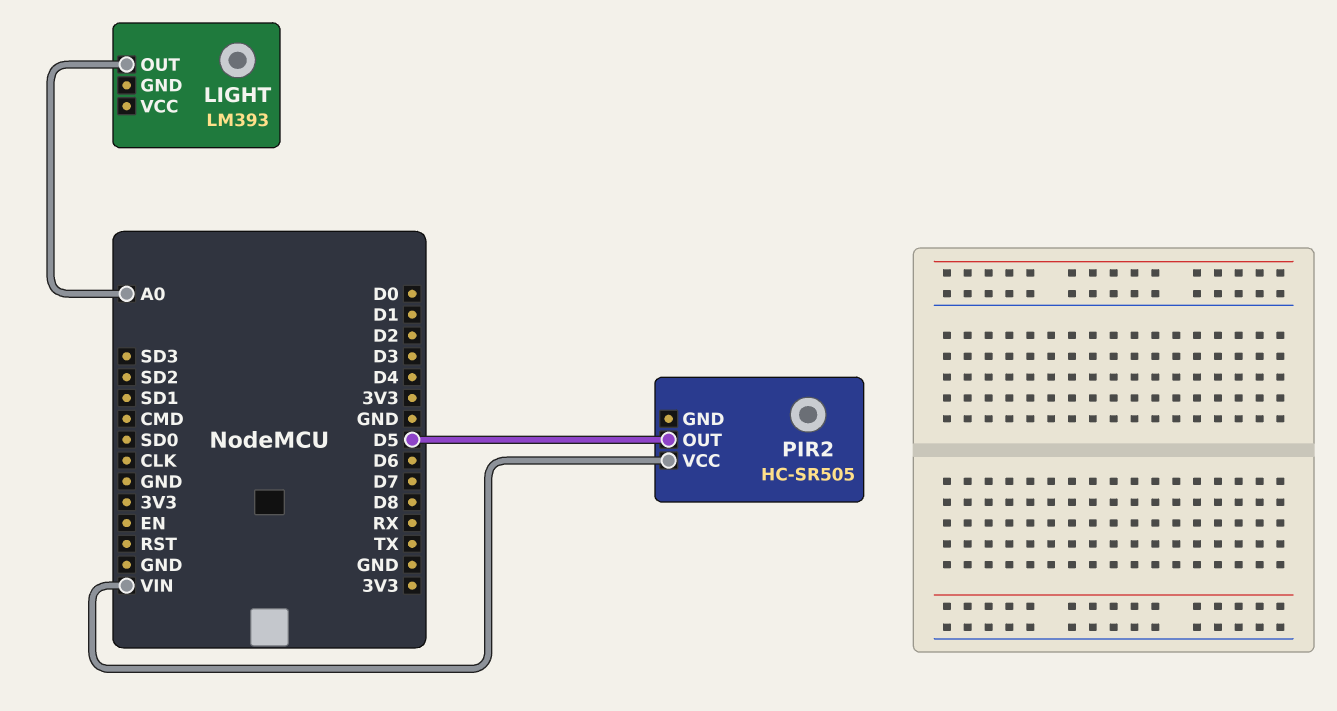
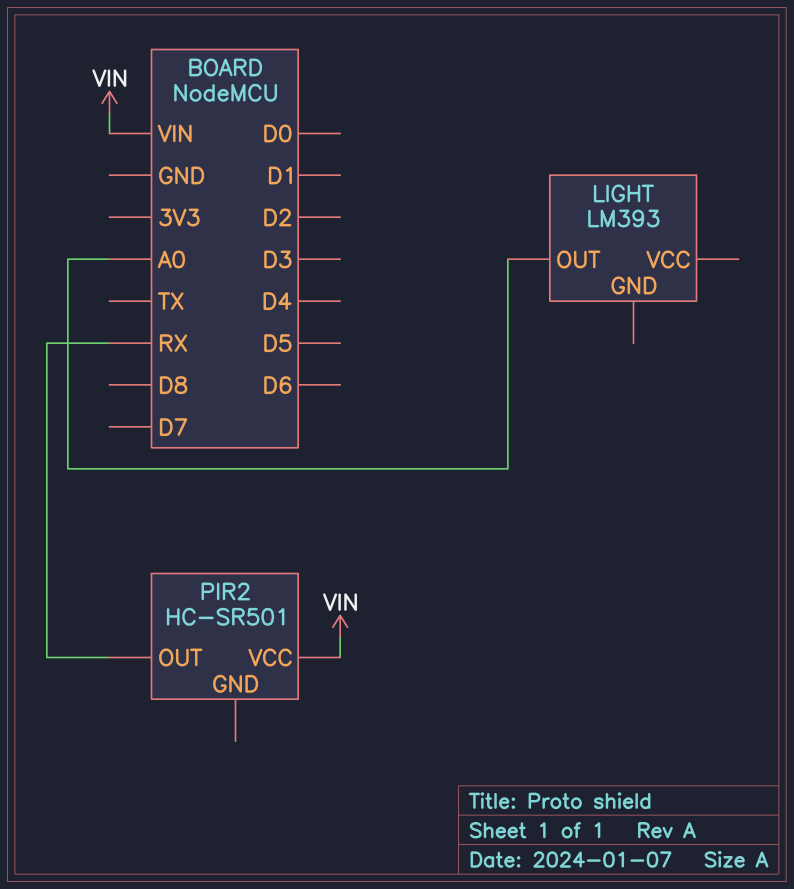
PIR2: HC-SR505 -> HC-SR501
PIR2 pin OUT: D5 -> RX

